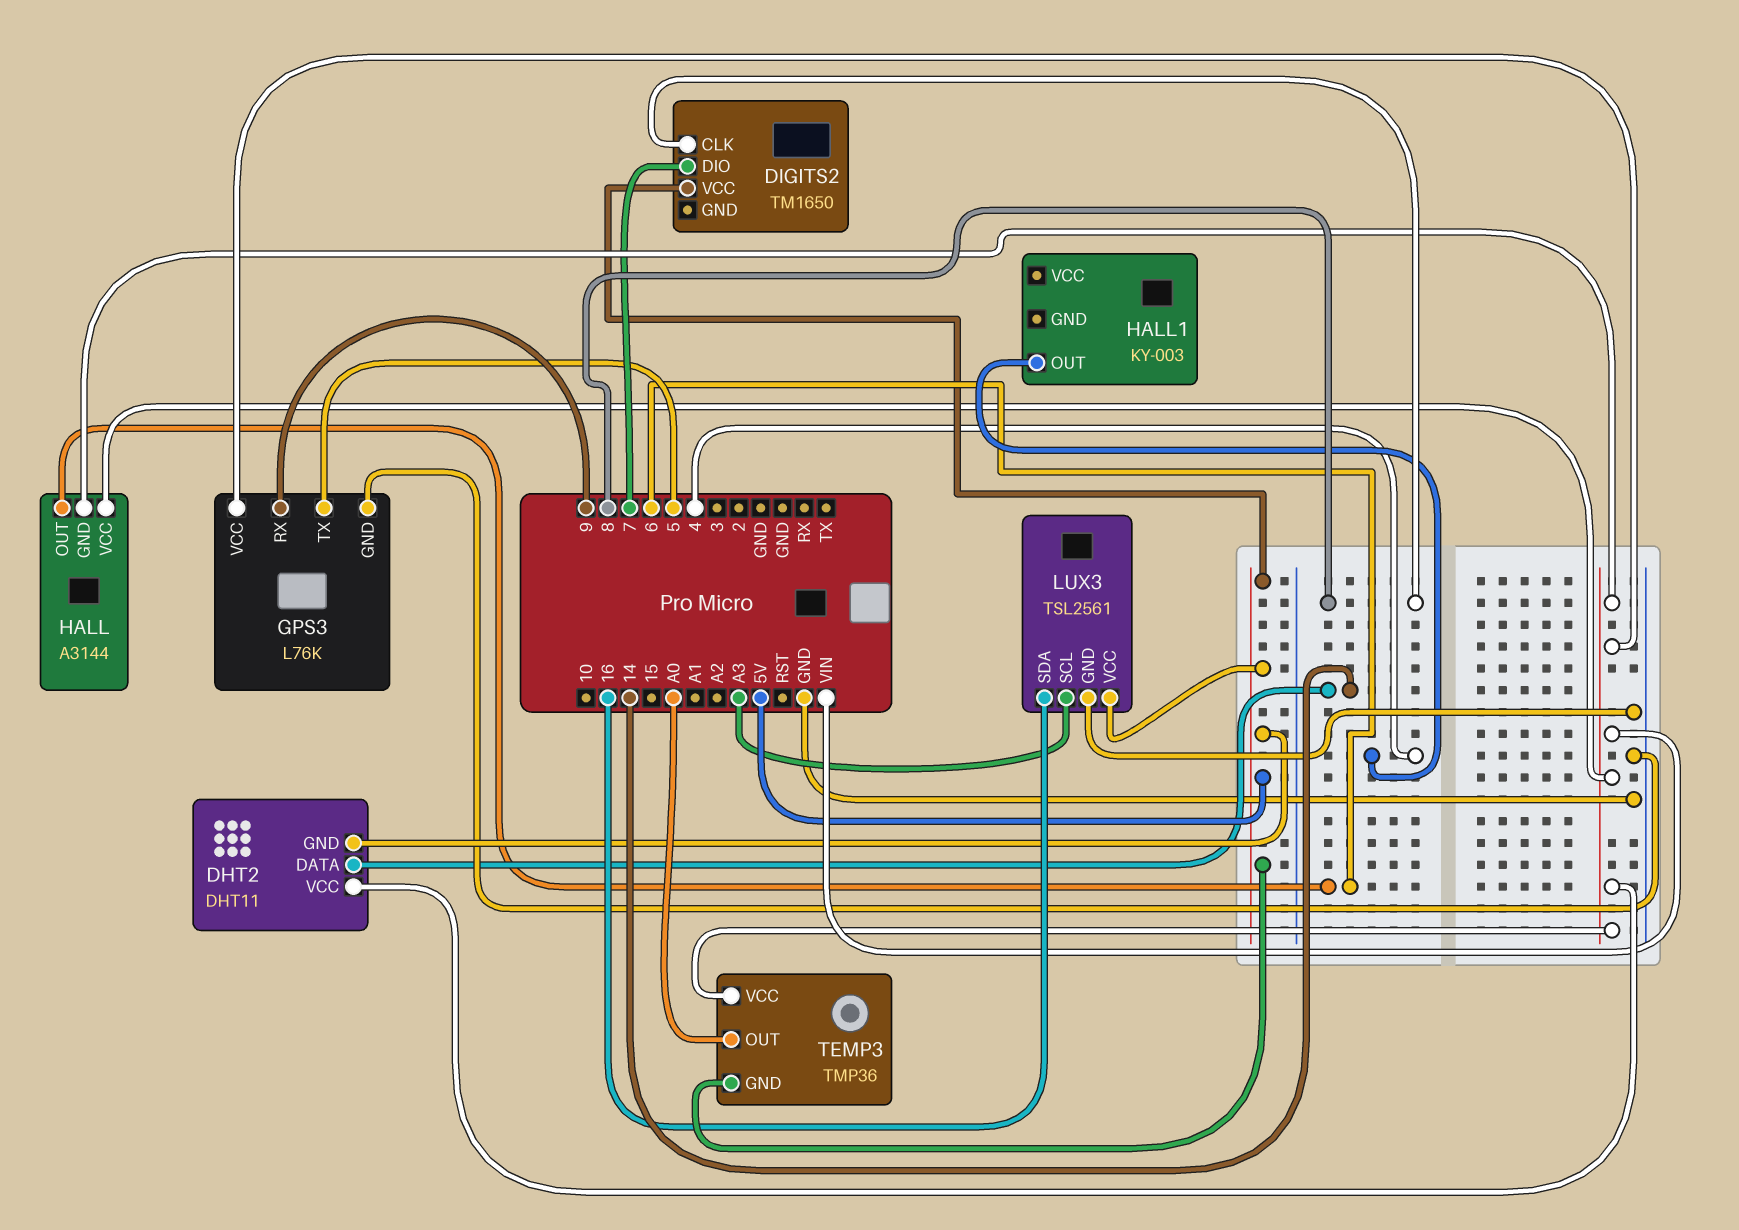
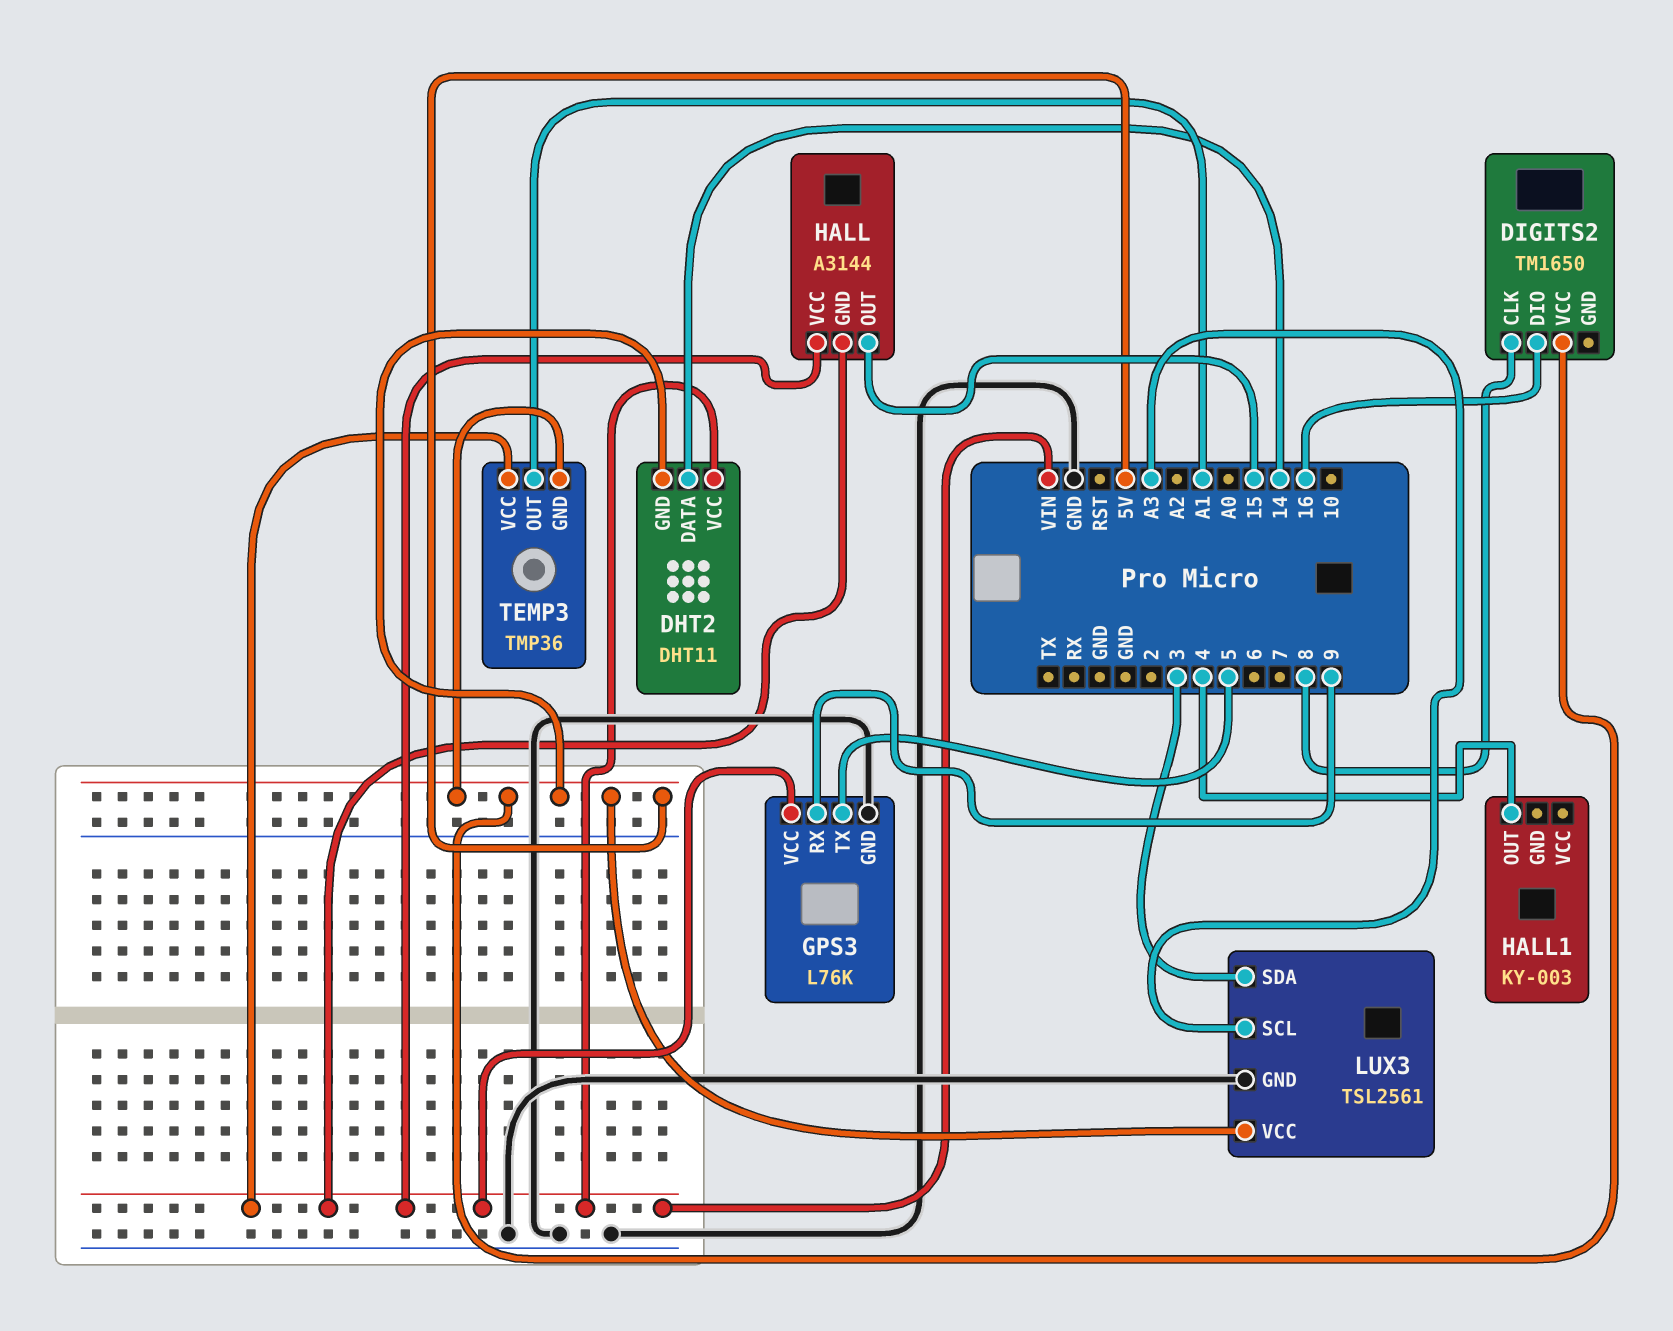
DIGITS2 pin DIO: 7 -> 16
HALL pin OUT: 6 -> 15
LUX3 pin SDA: 16 -> 3
TEMP3 pin OUT: A0 -> A1

